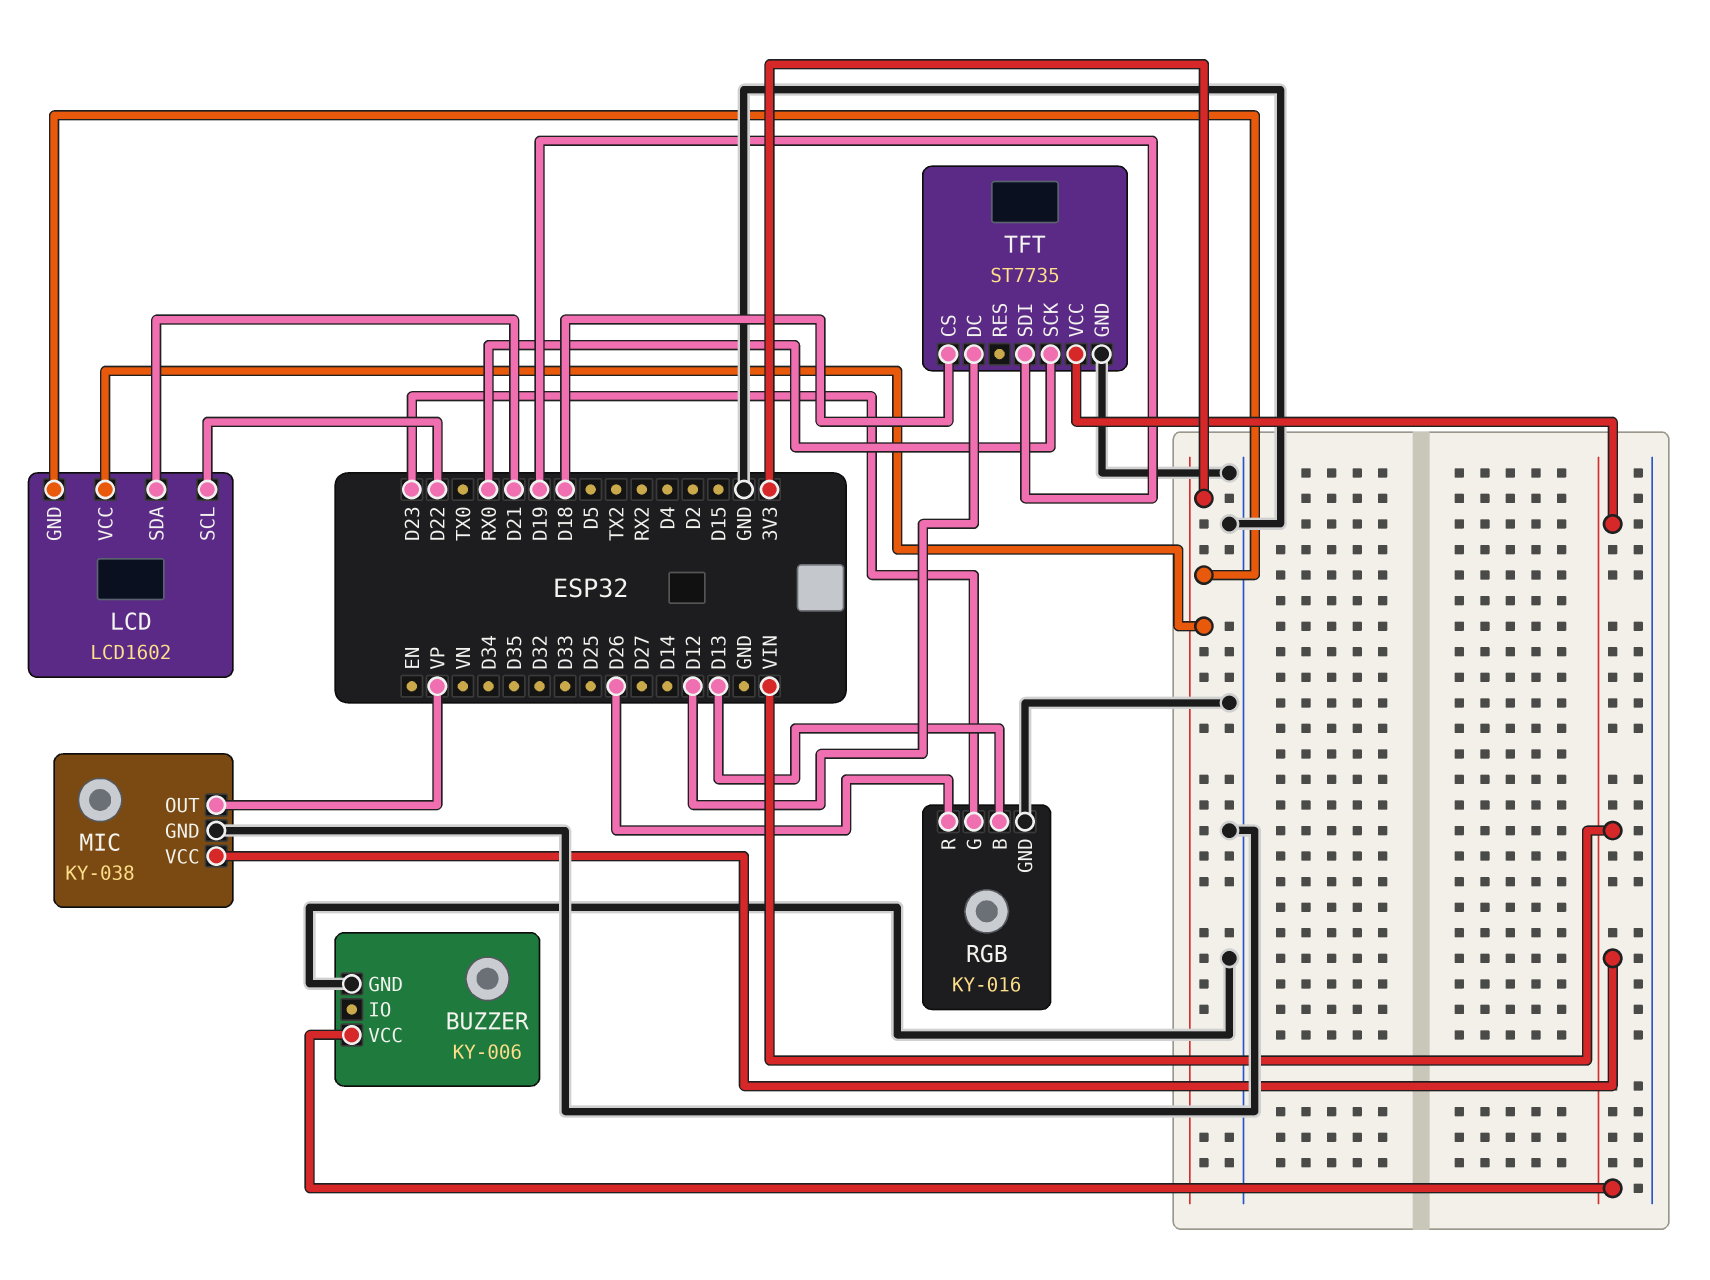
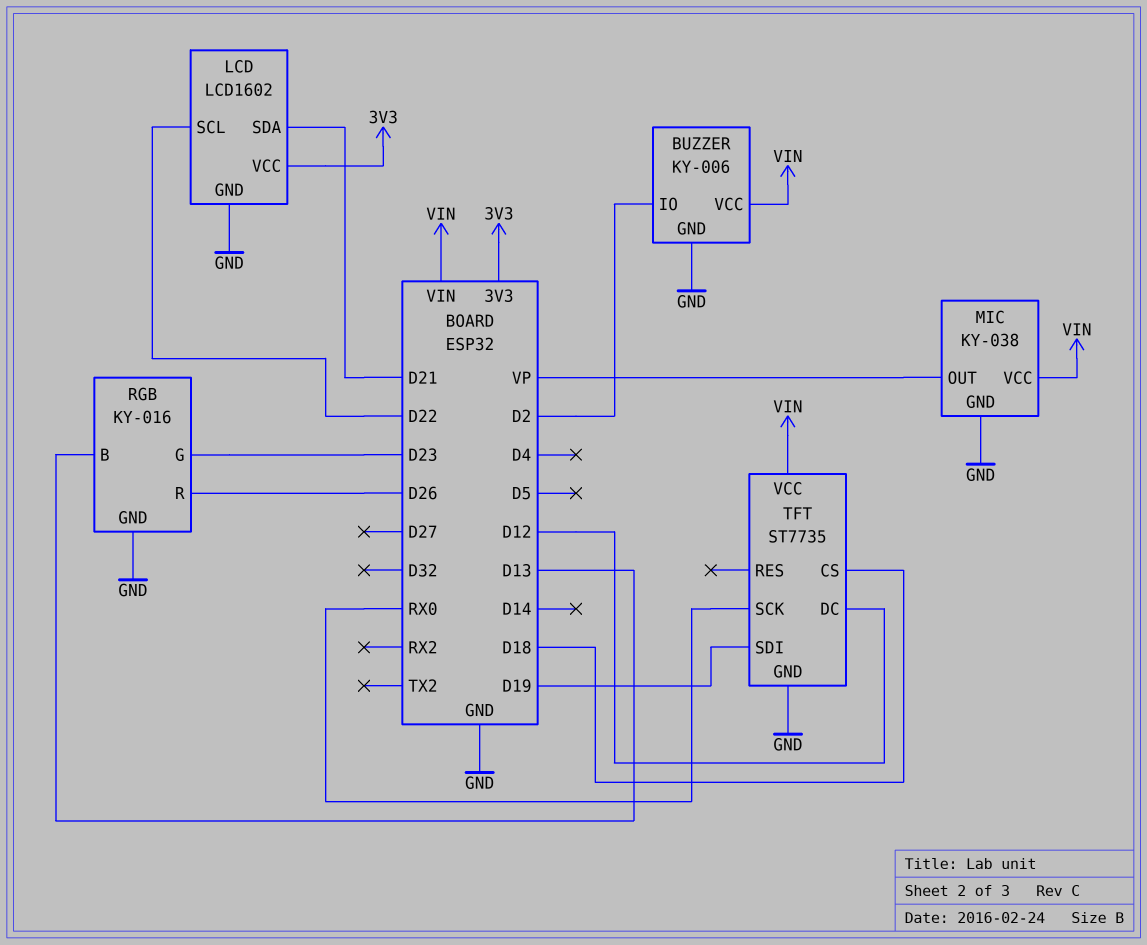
BUZZER pin IO: none -> D2
LCD pin GND: 3V3 -> GND

